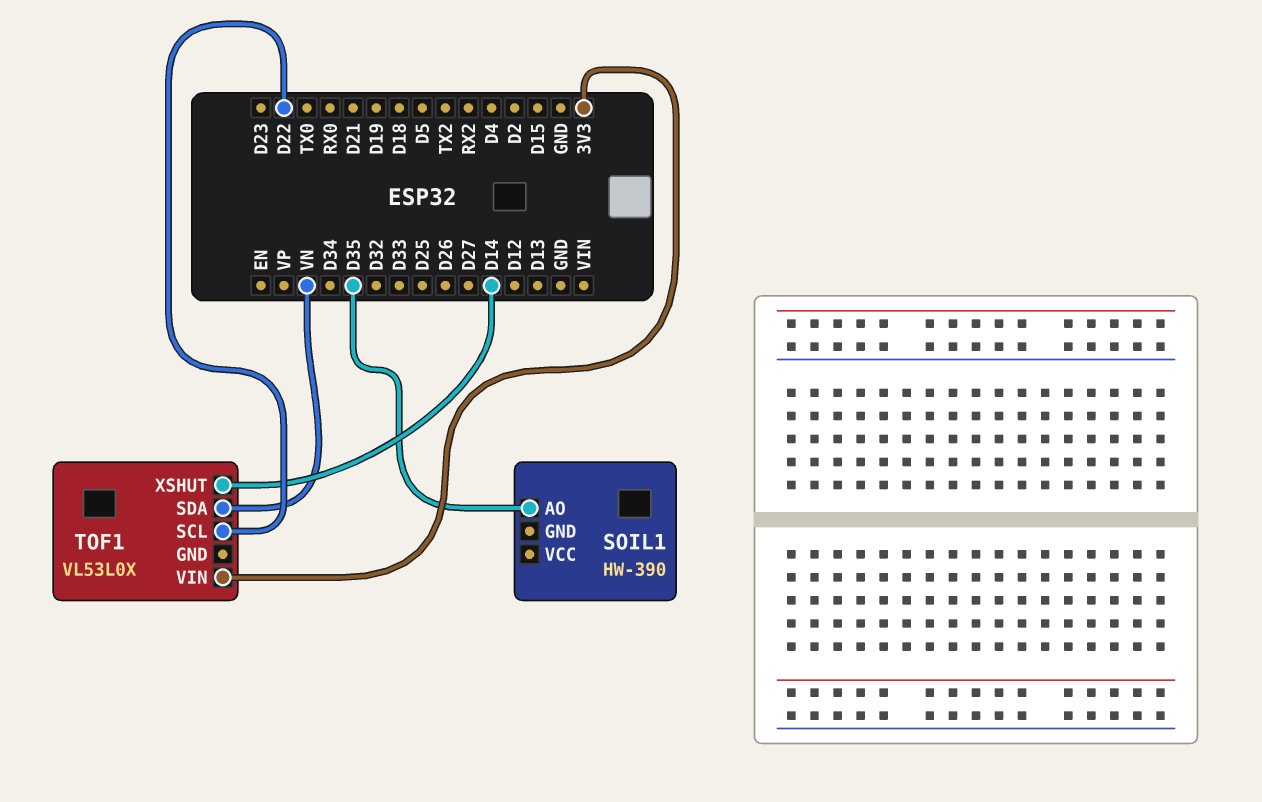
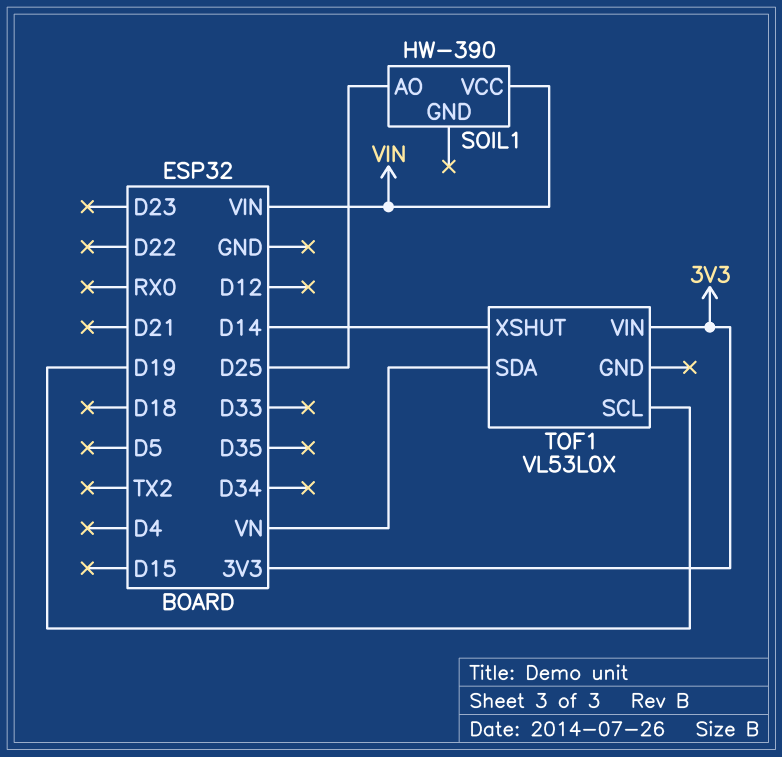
SOIL1 pin AO: D35 -> D25
SOIL1 pin VCC: none -> VIN
TOF1 pin SCL: D22 -> D19

